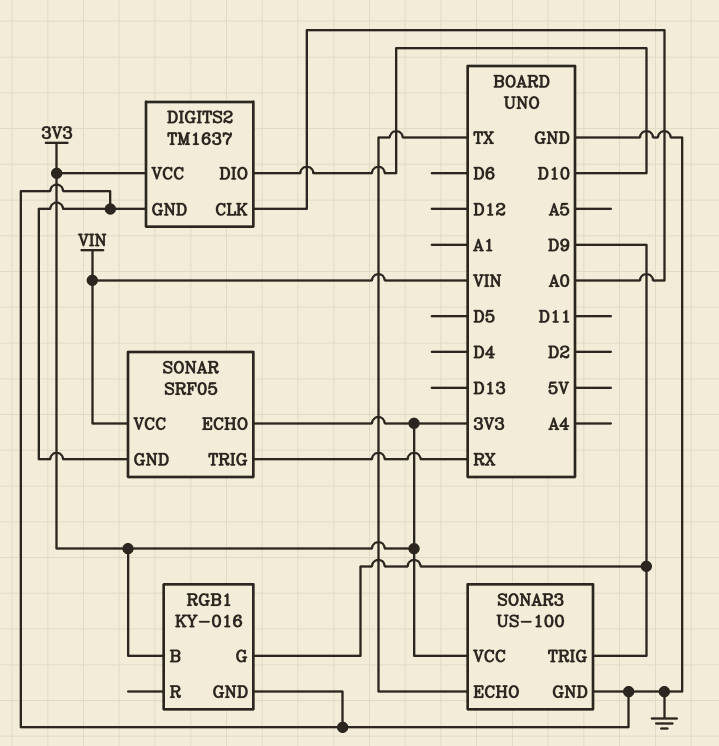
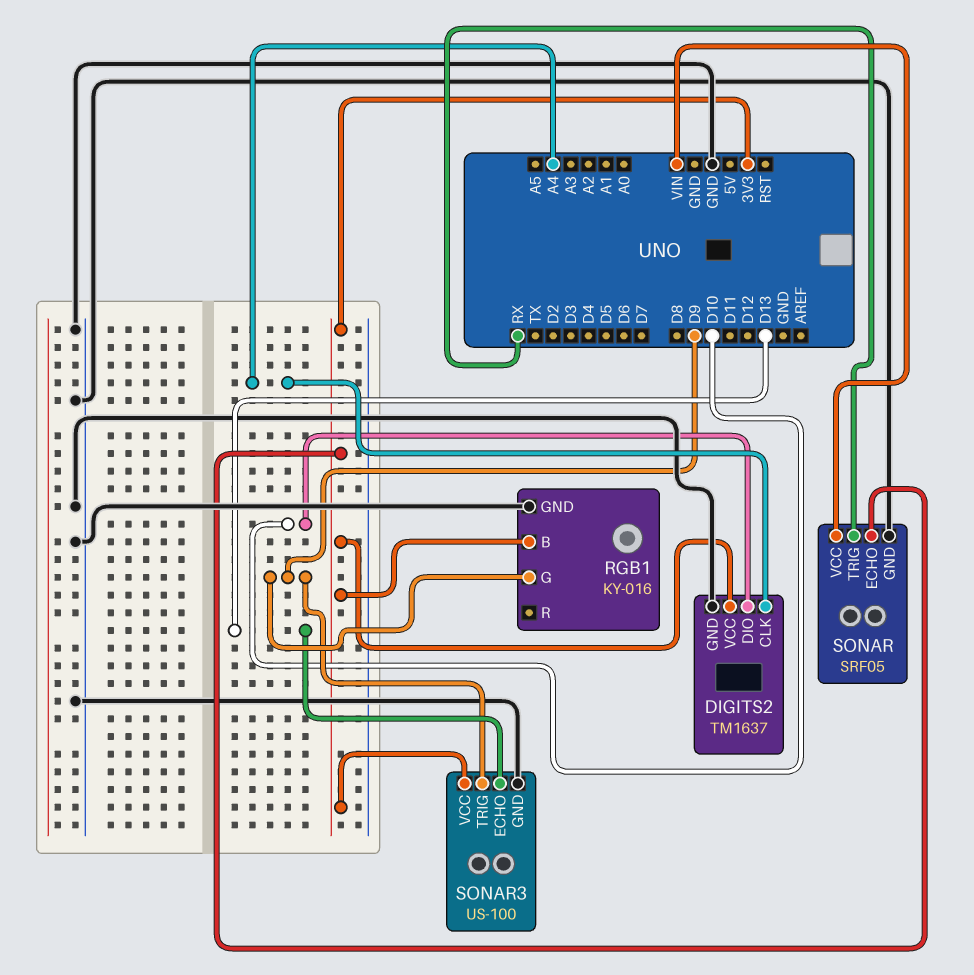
DIGITS2 pin CLK: A0 -> A4
SONAR3 pin ECHO: TX -> D13

